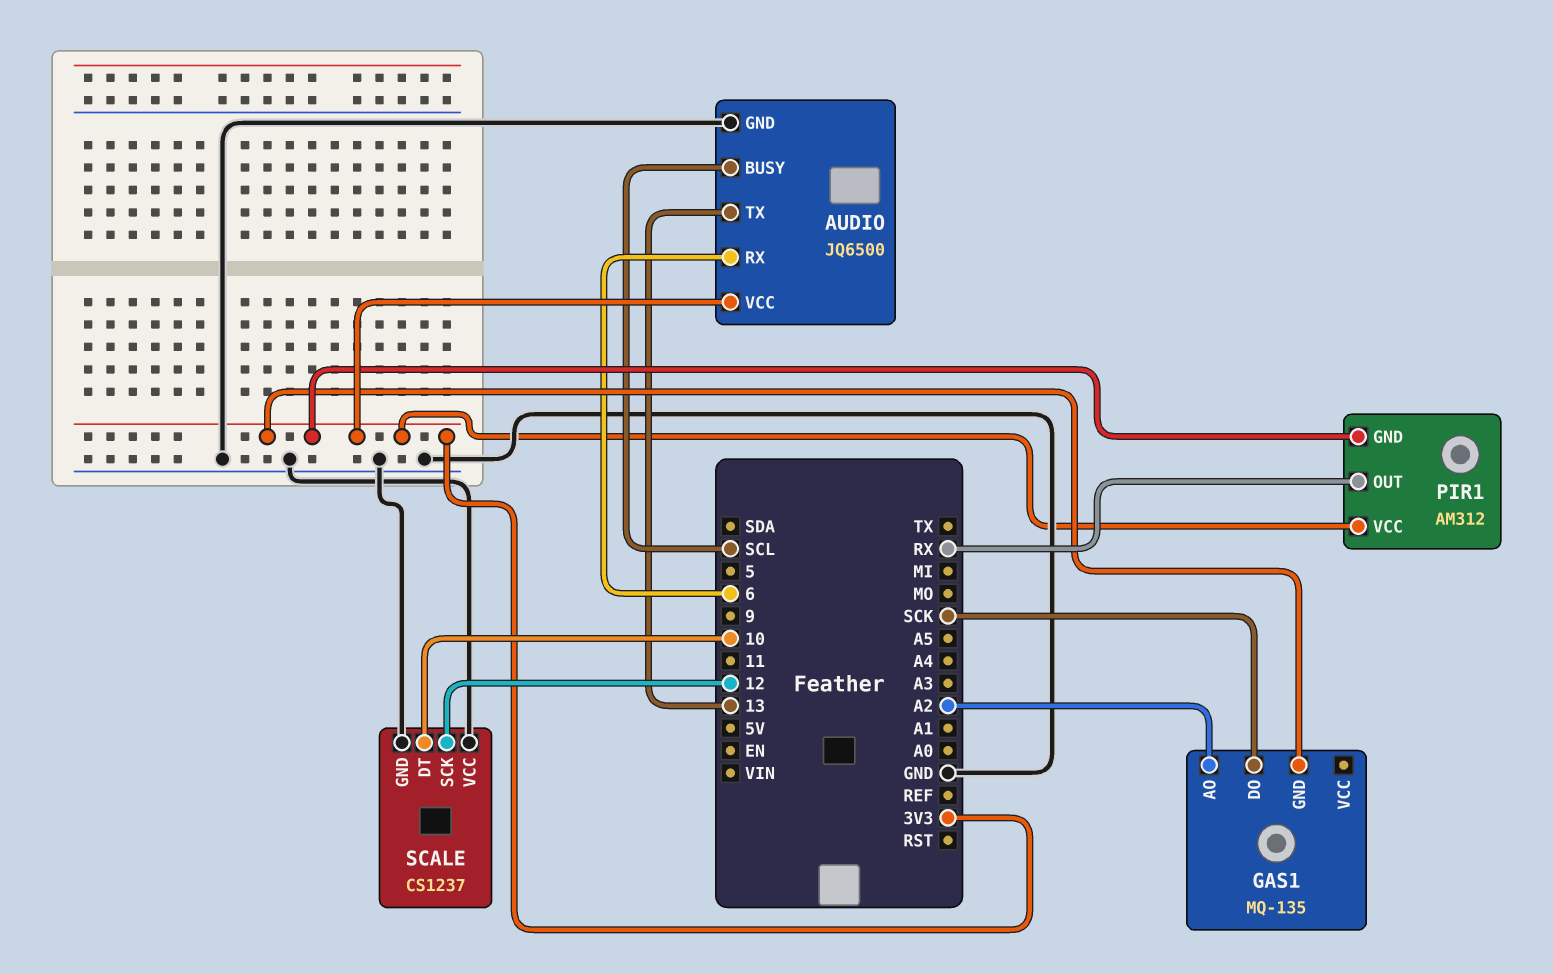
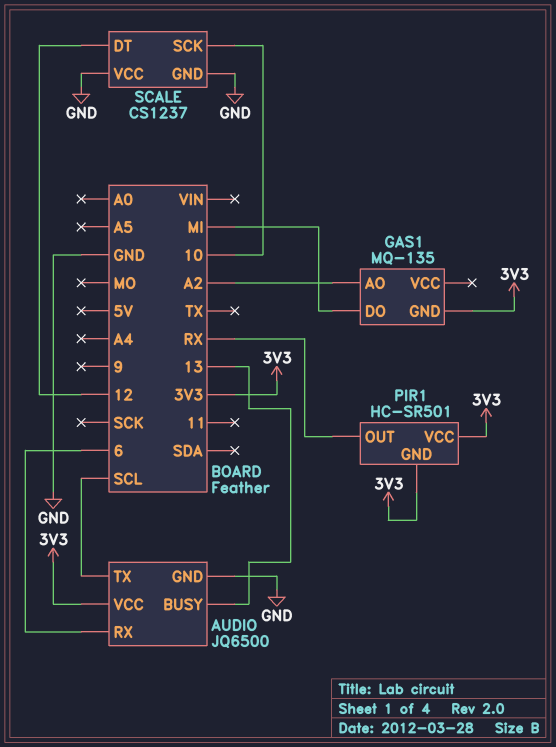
AUDIO pin BUSY: SCL -> 13
AUDIO pin TX: 13 -> SCL
GAS1 pin DO: SCK -> MI
PIR1: AM312 -> HC-SR501
SCALE pin DT: 10 -> 12
SCALE pin SCK: 12 -> 10

